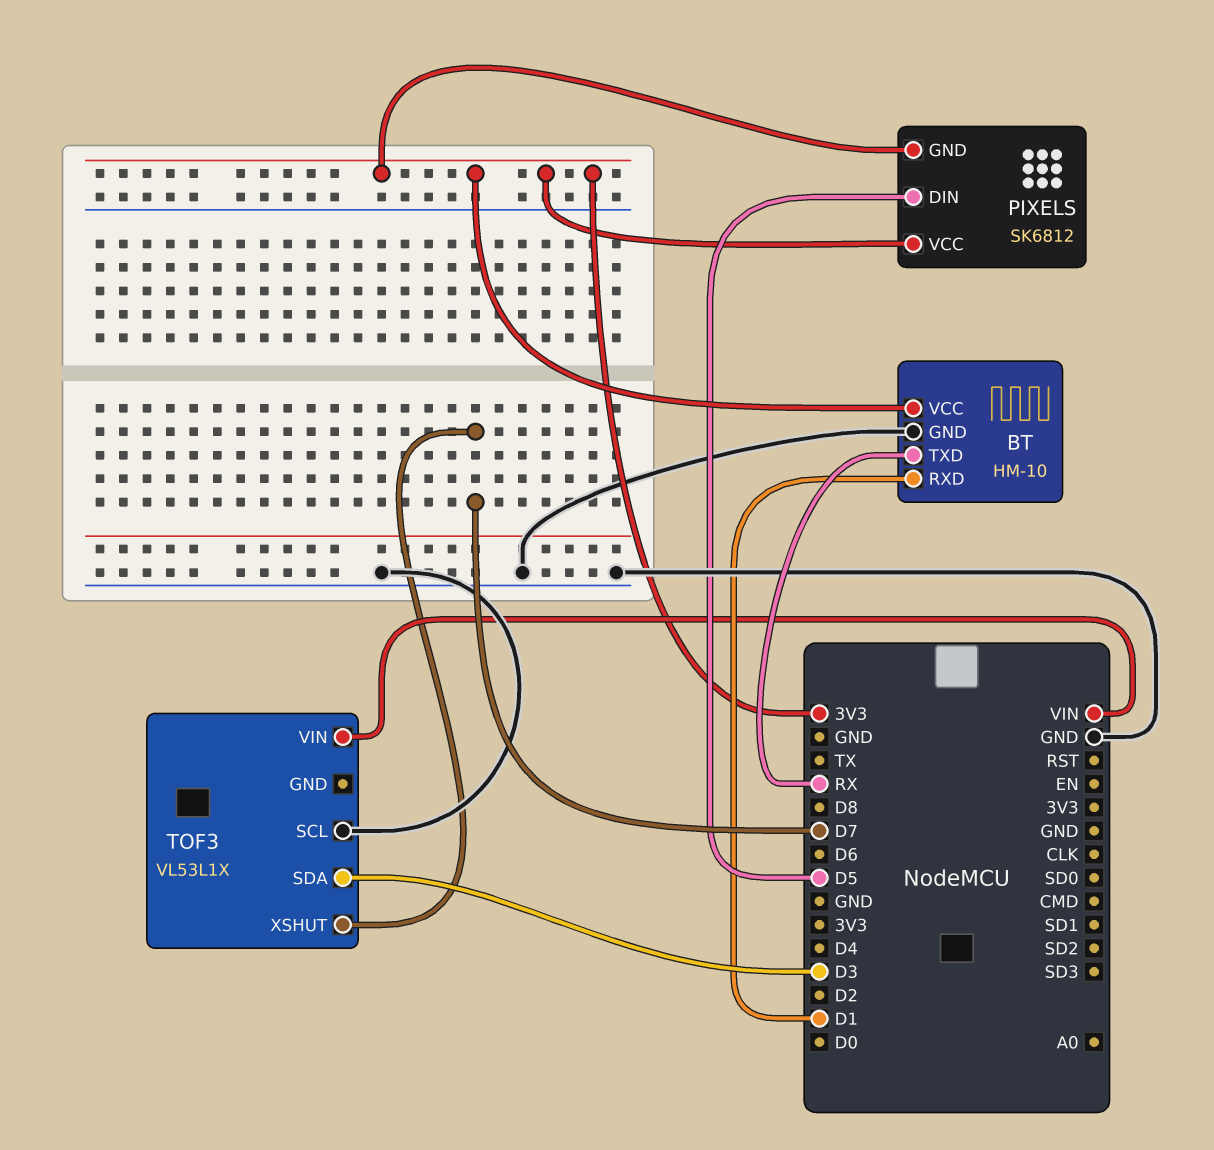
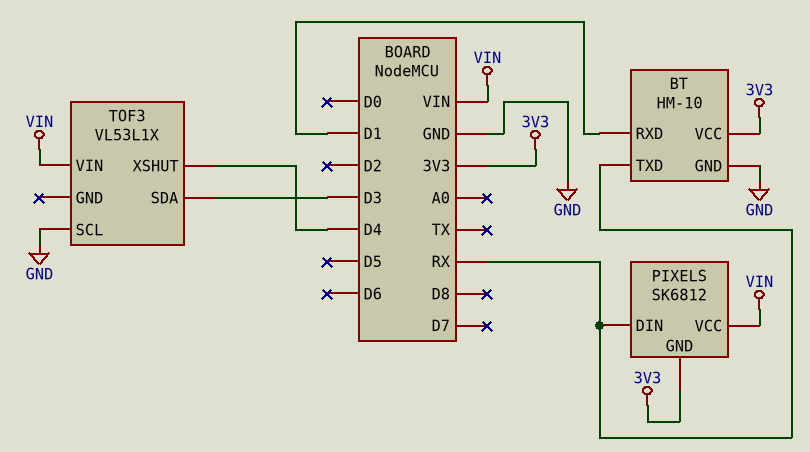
PIXELS pin DIN: D5 -> RX
PIXELS pin VCC: 3V3 -> VIN
TOF3 pin XSHUT: D7 -> D4

